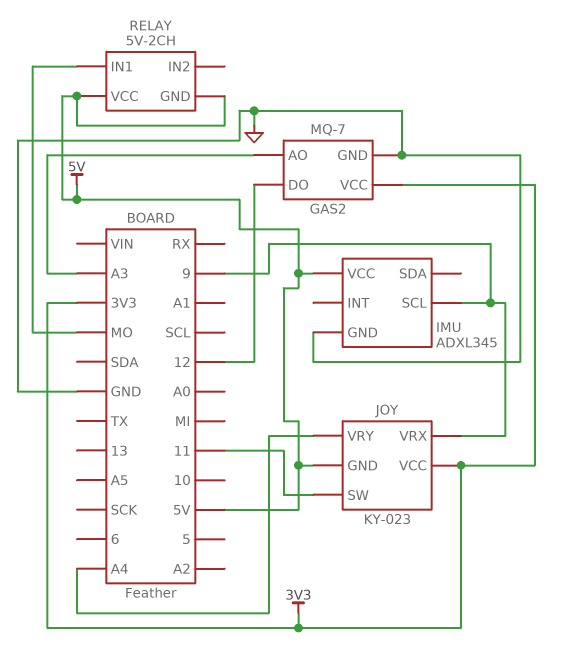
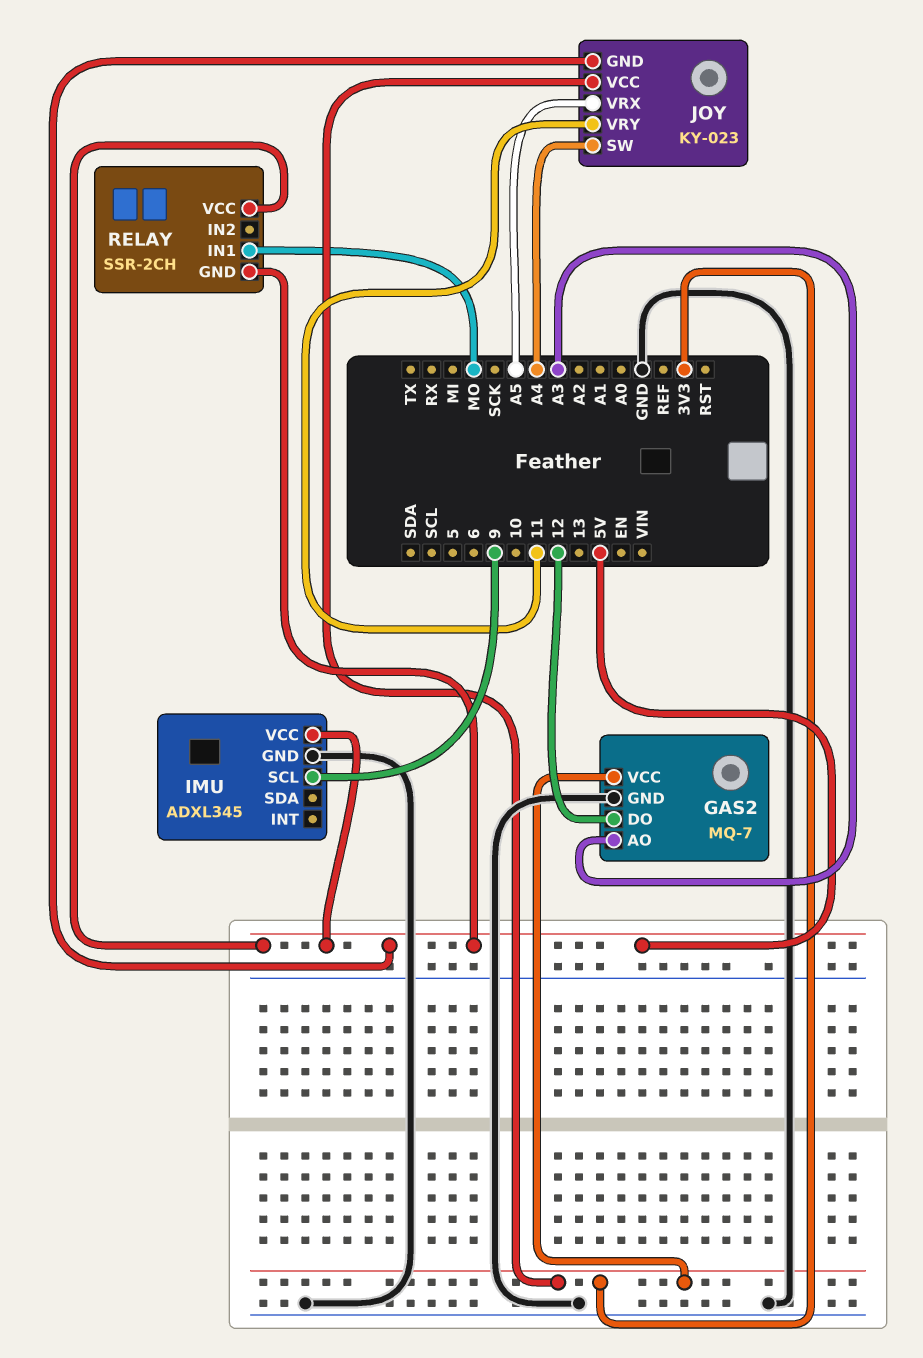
JOY pin SW: 11 -> A4
JOY pin VRX: 9 -> A5
JOY pin VRY: A4 -> 11
RELAY: 5V-2CH -> SSR-2CH

